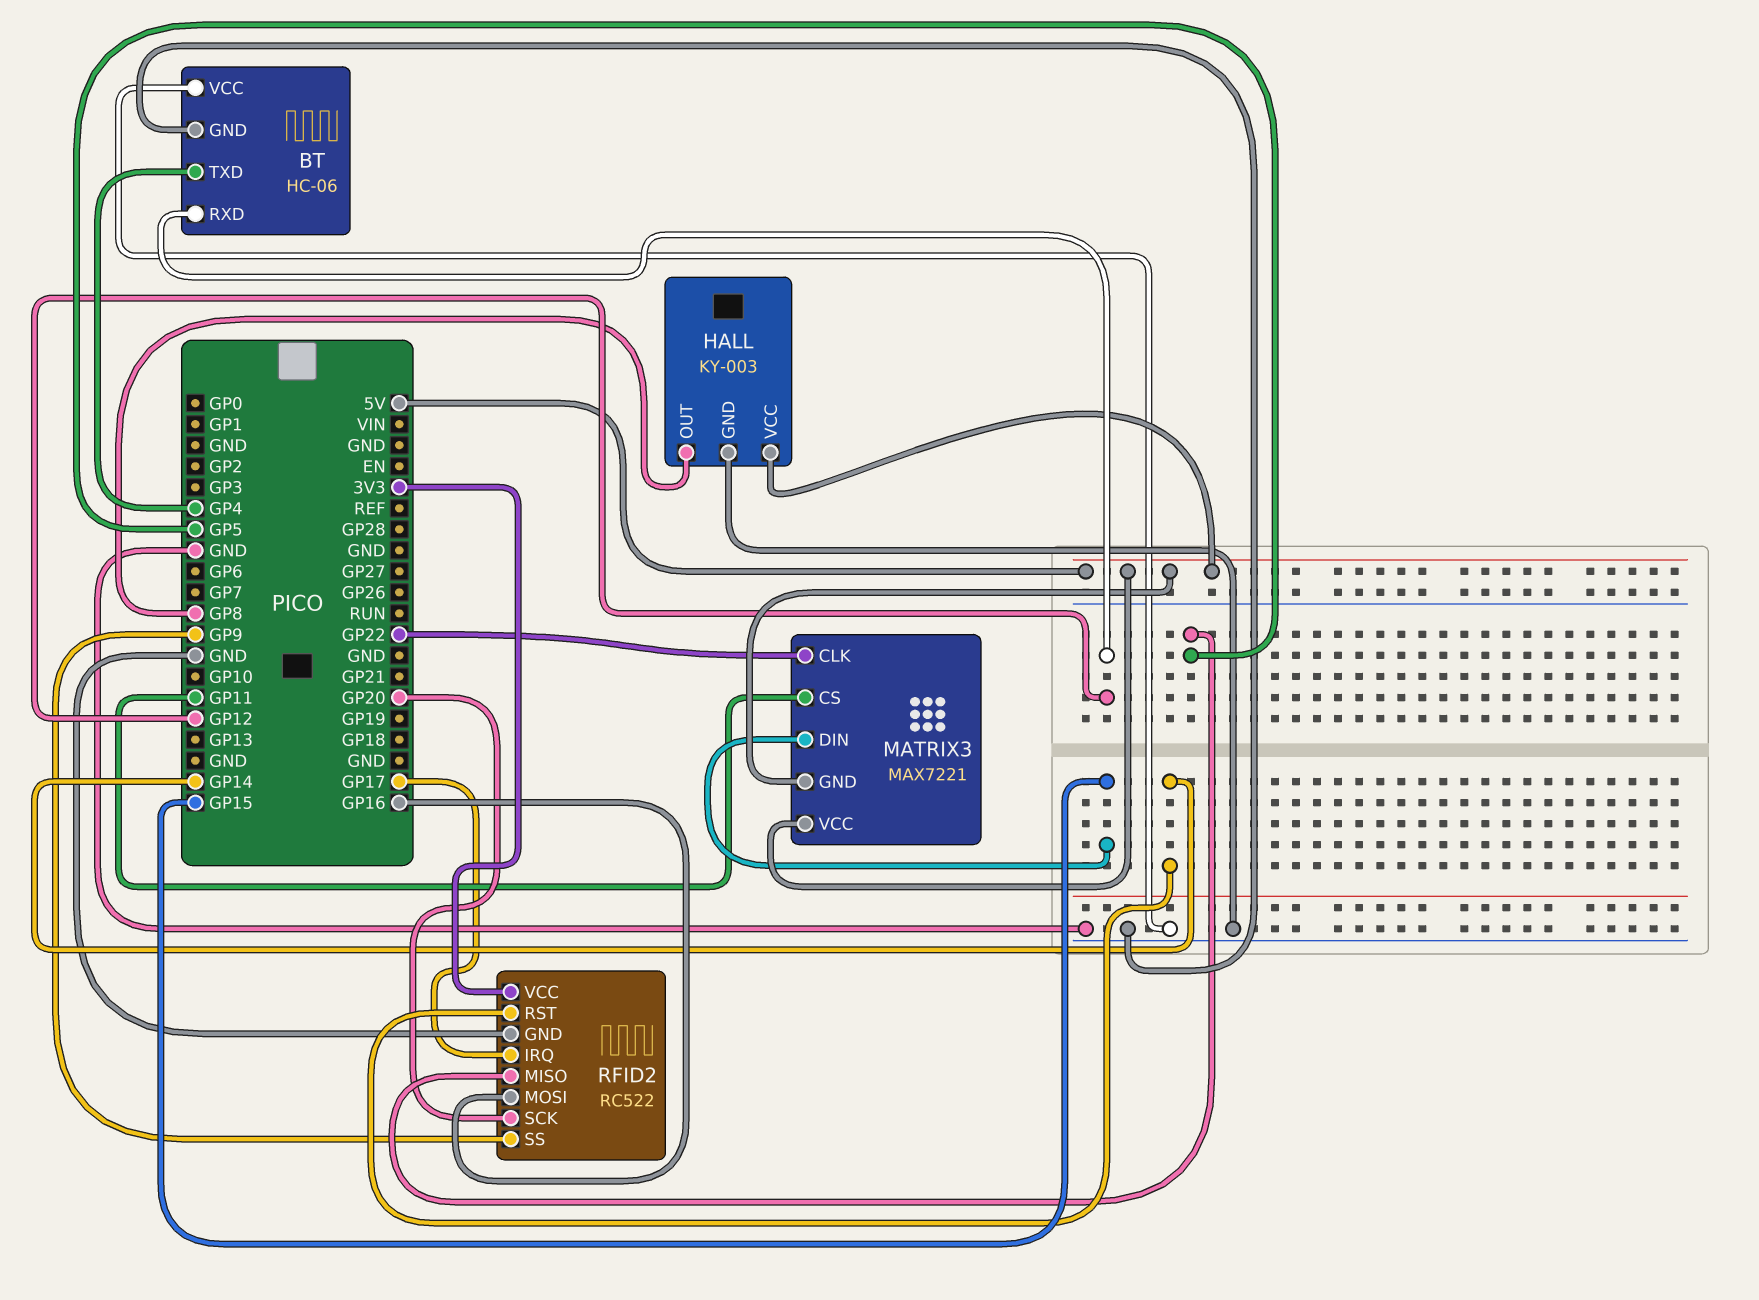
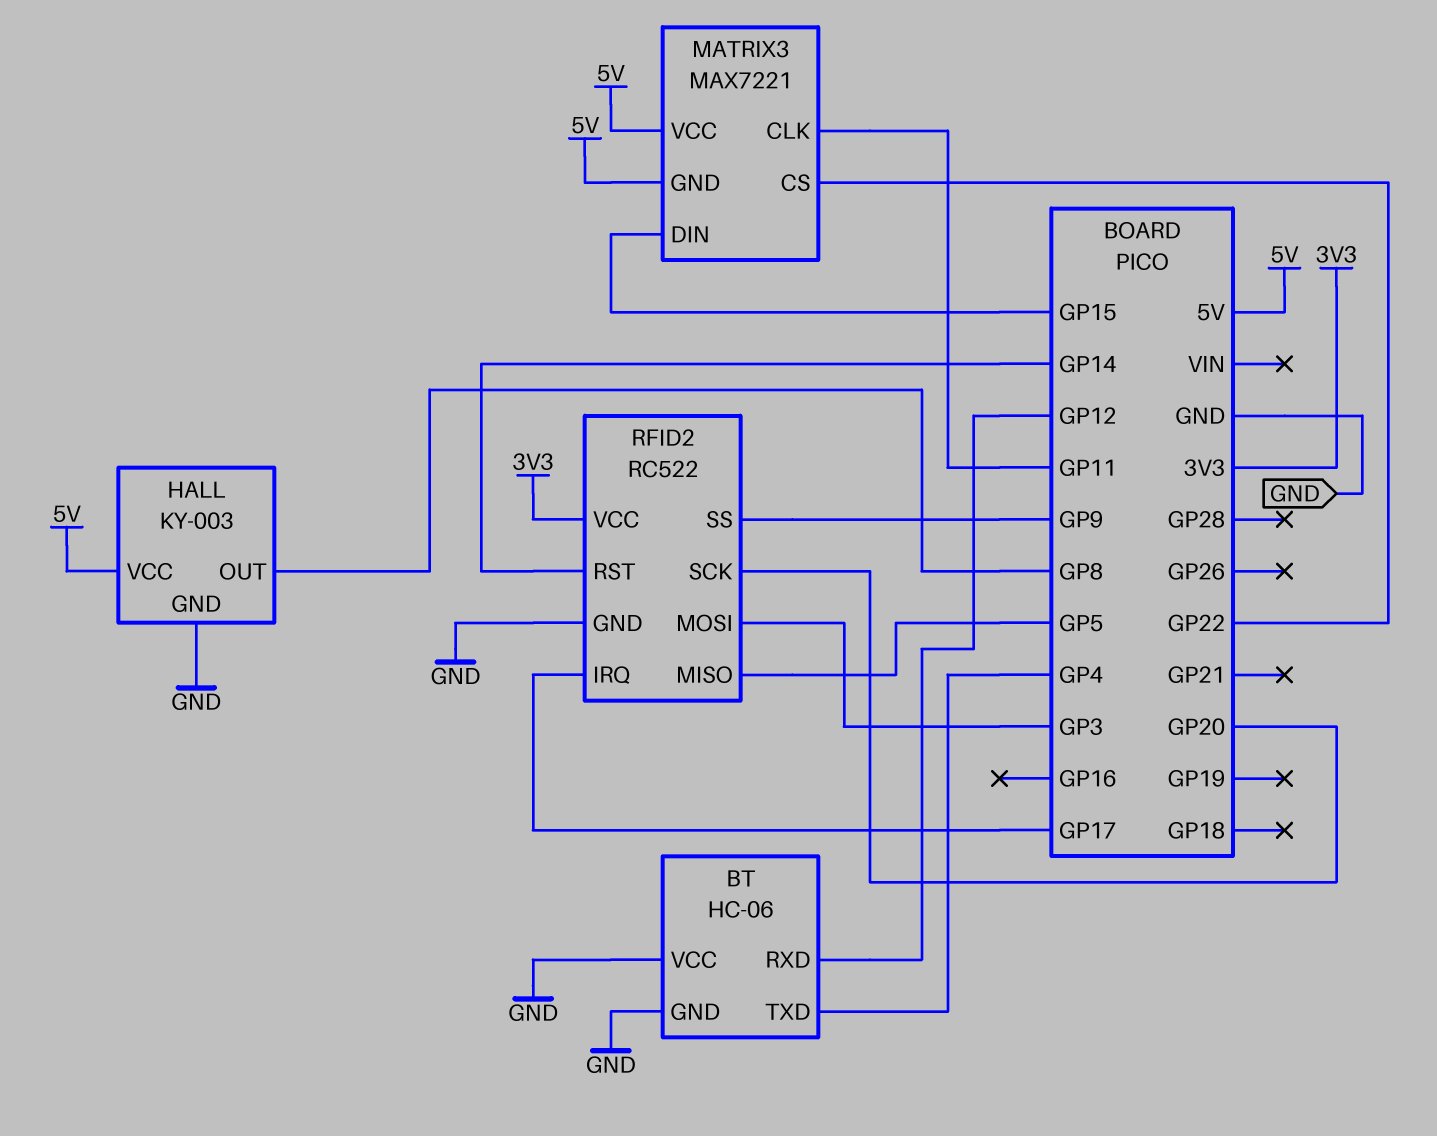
MATRIX3 pin CLK: GP22 -> GP11
MATRIX3 pin CS: GP11 -> GP22
RFID2 pin MOSI: GP16 -> GP3

